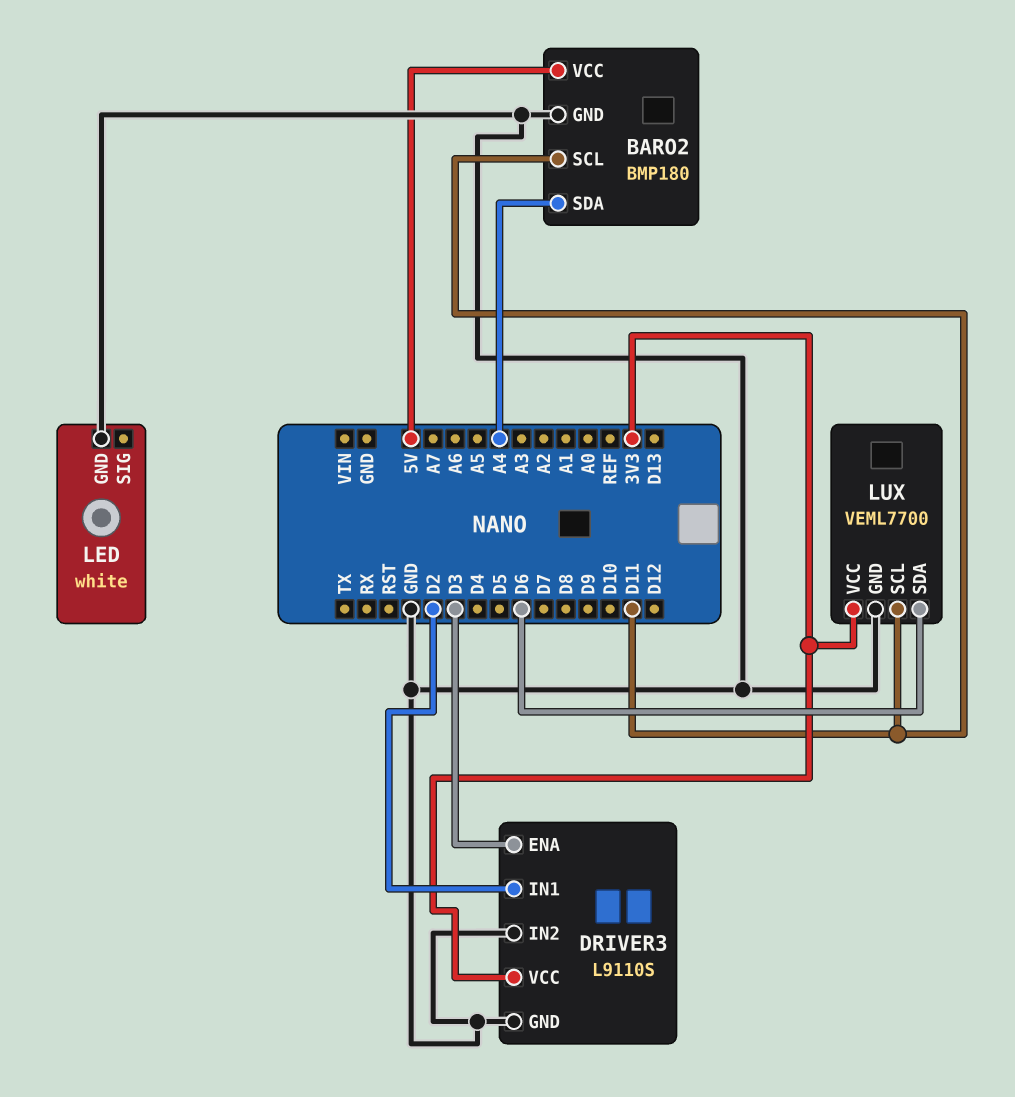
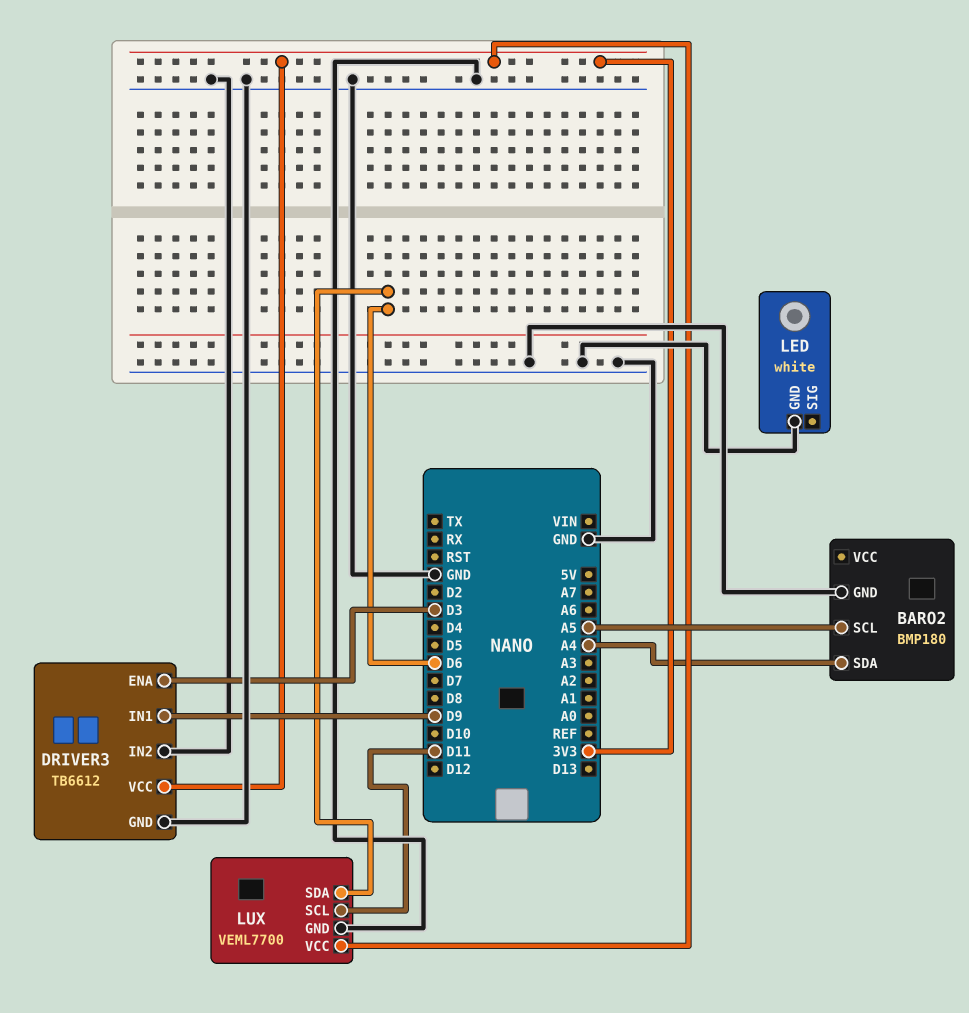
BARO2 pin SCL: D11 -> A5
BARO2 pin VCC: 5V -> none
DRIVER3: L9110S -> TB6612
DRIVER3 pin IN1: D2 -> D9

